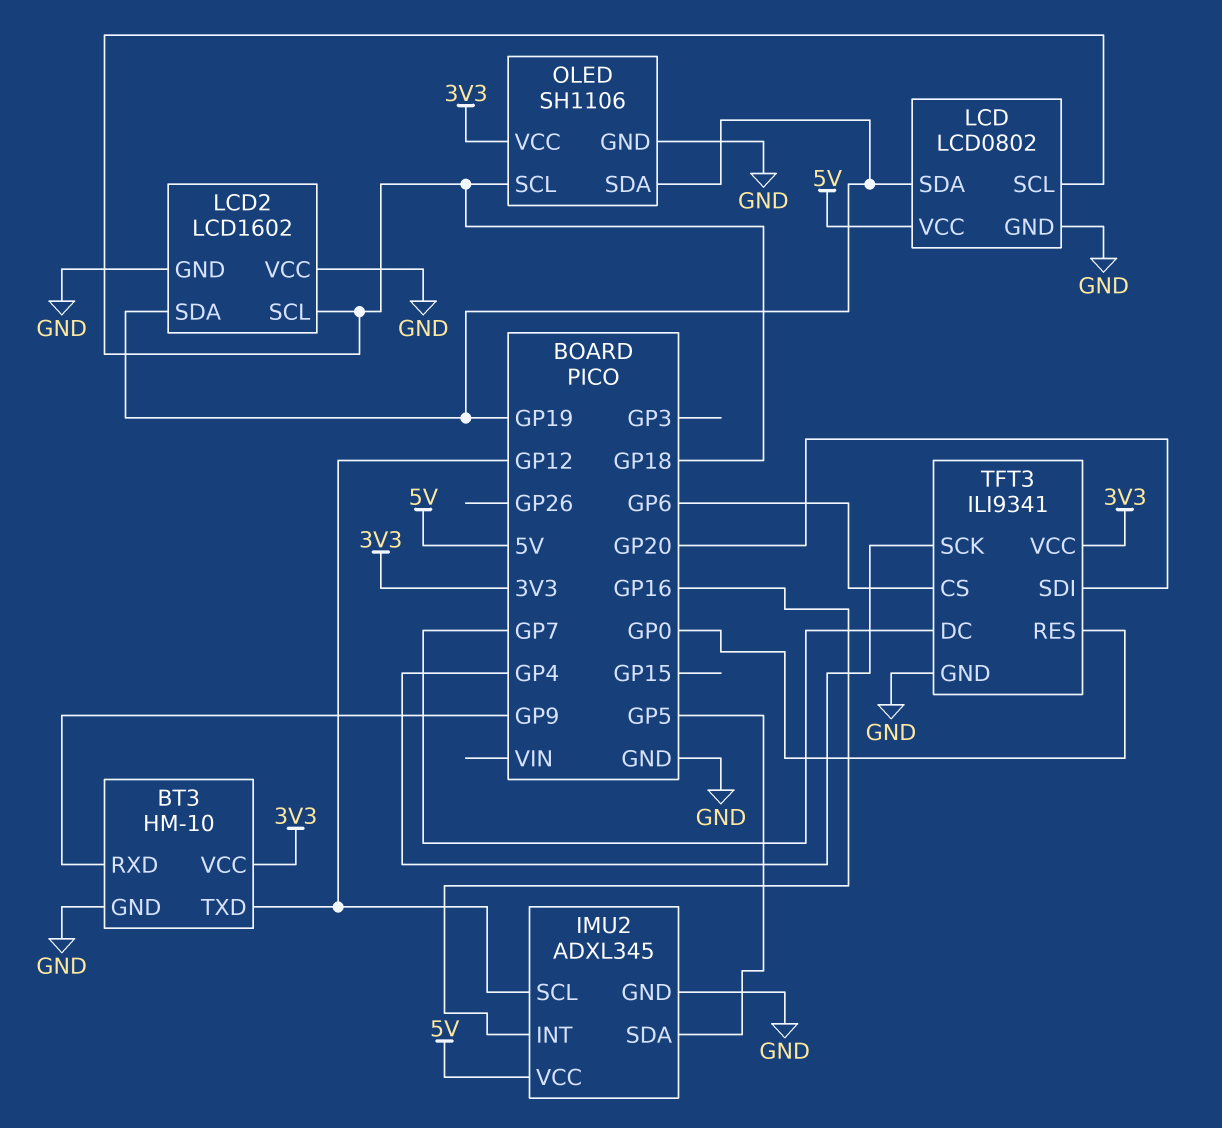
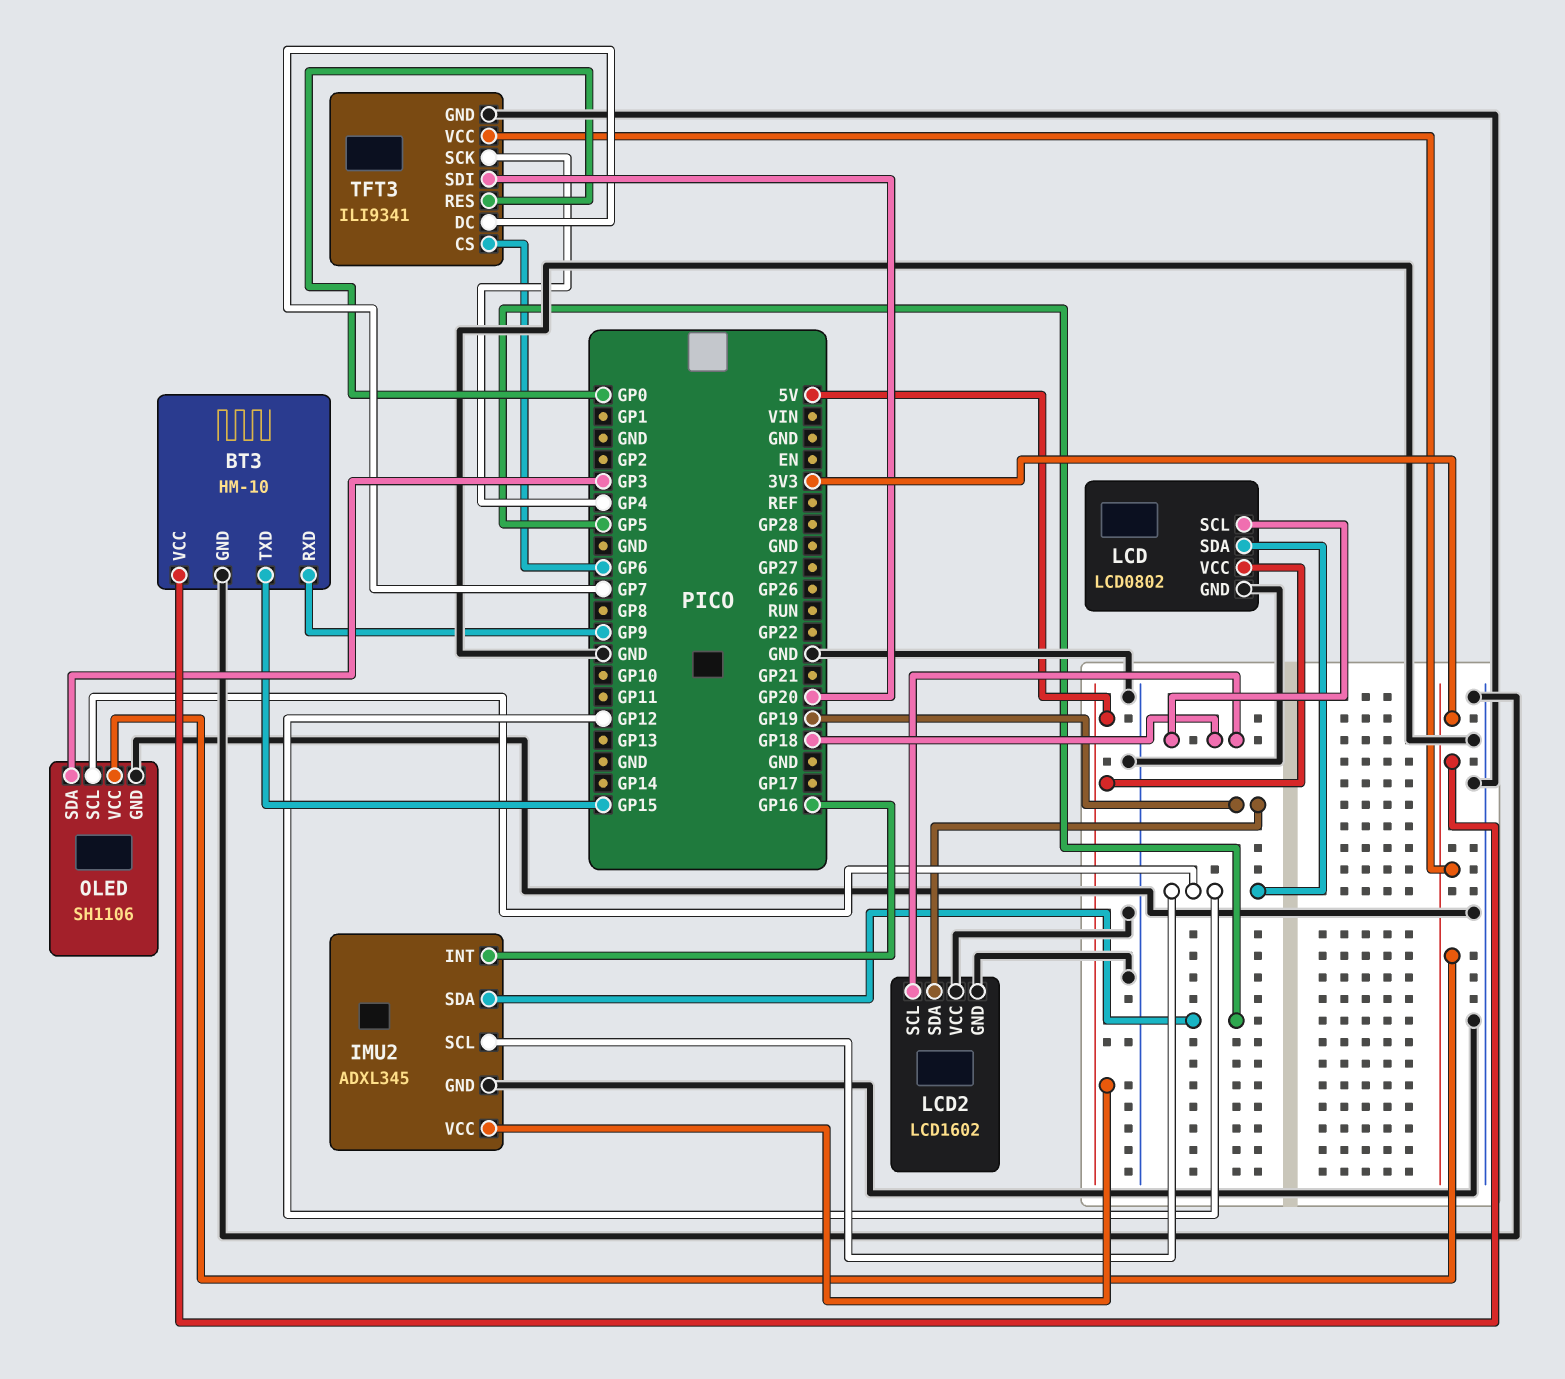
BT3 pin TXD: GP12 -> GP15
LCD pin SDA: GP19 -> GP12
OLED pin SCL: GP18 -> GP12
OLED pin SDA: GP19 -> GP3

